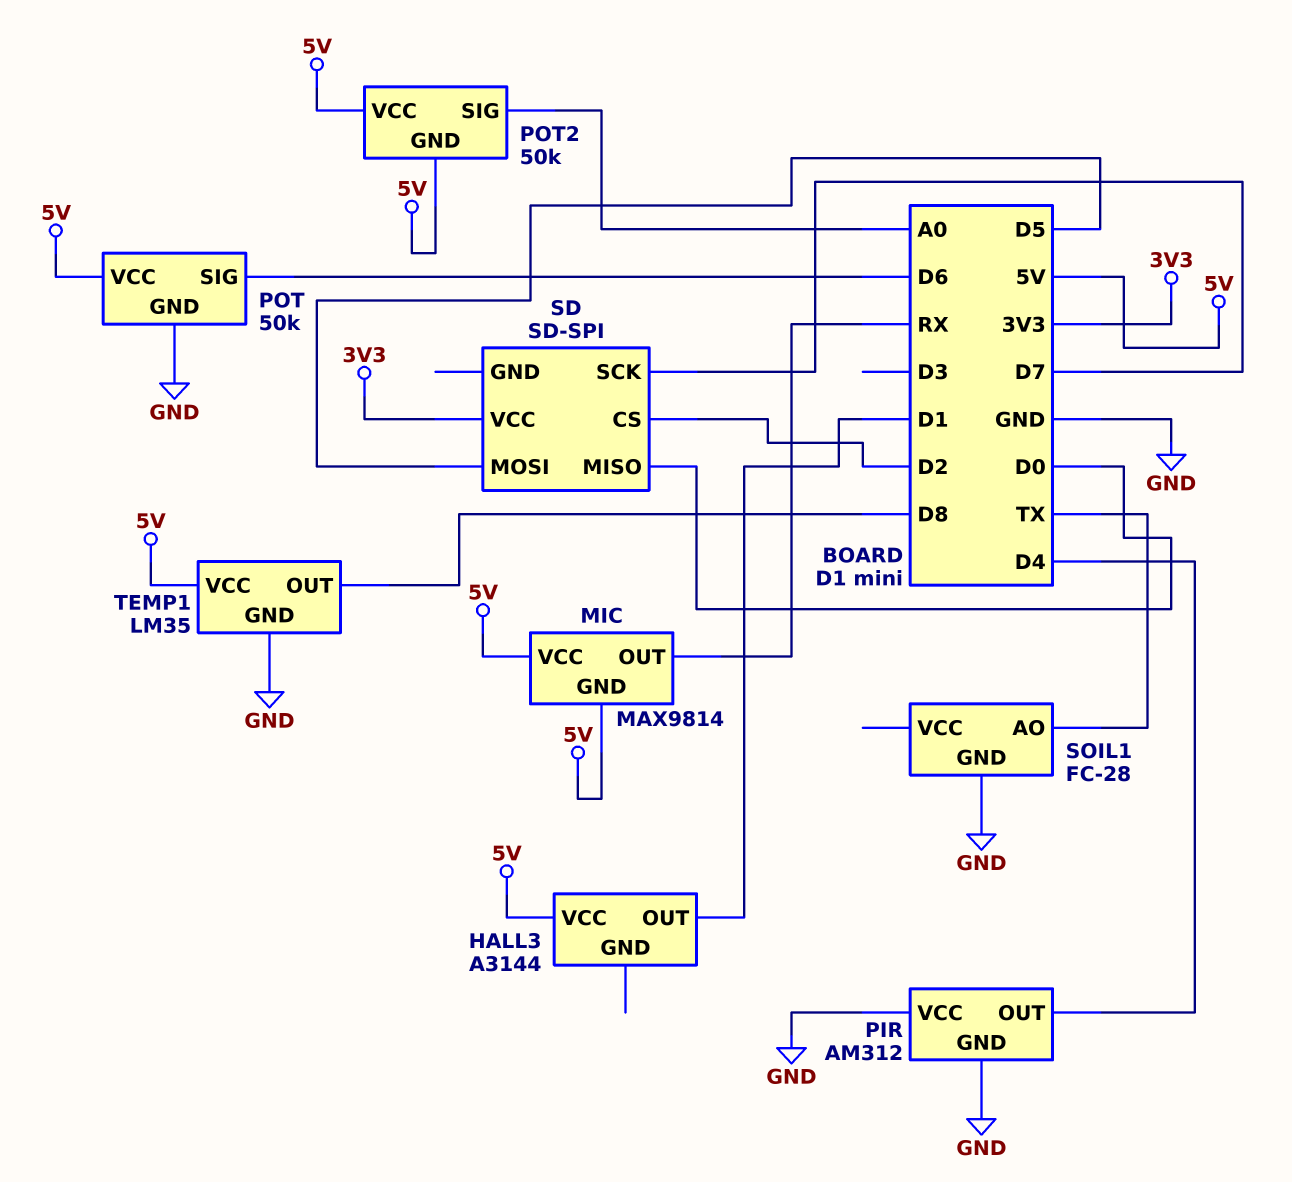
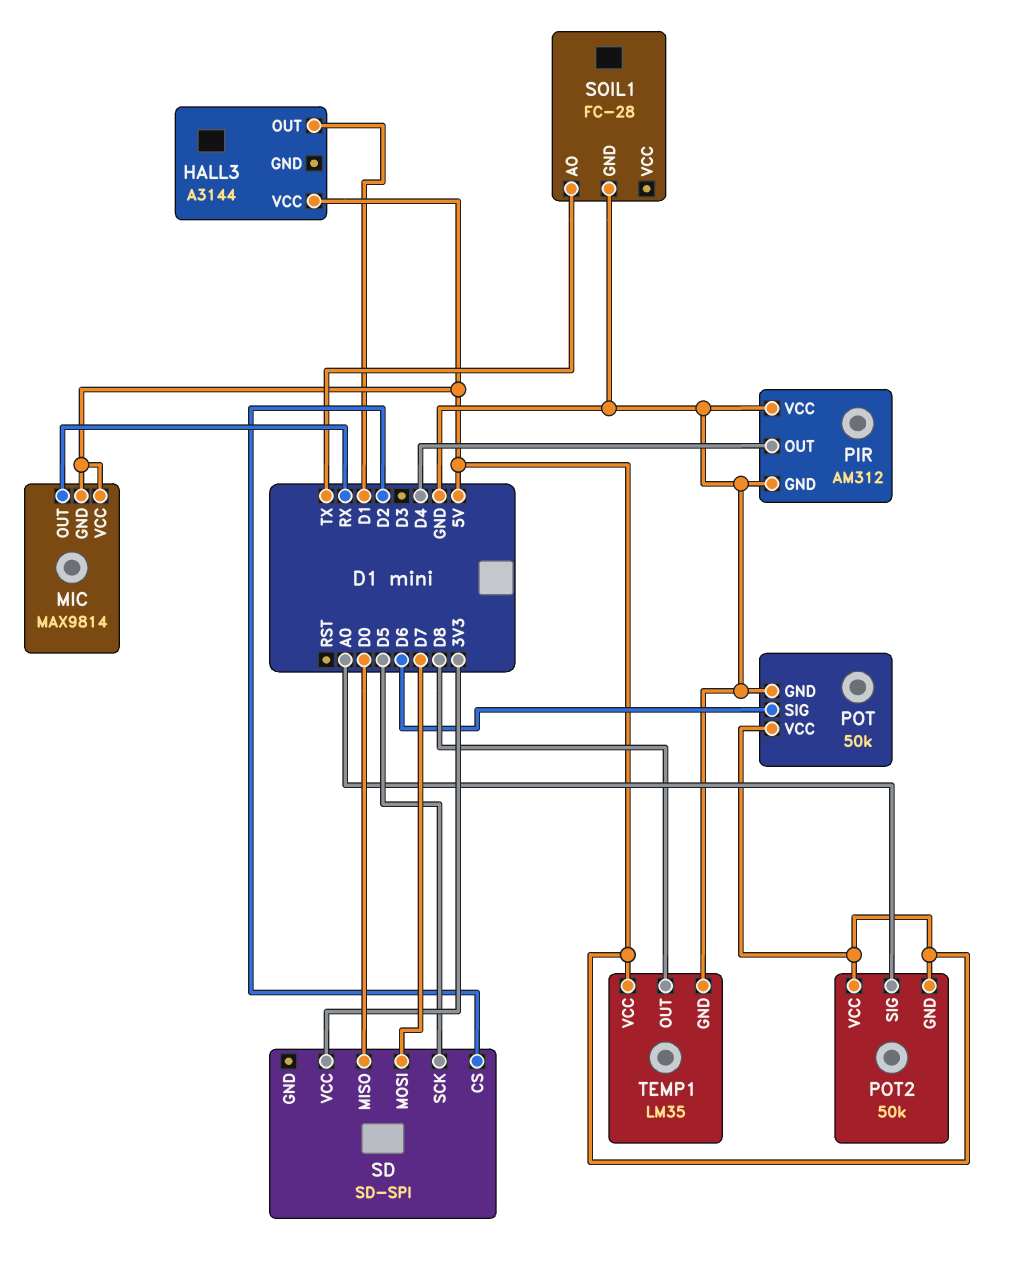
SD pin MOSI: D5 -> D7
SD pin SCK: D7 -> D5

